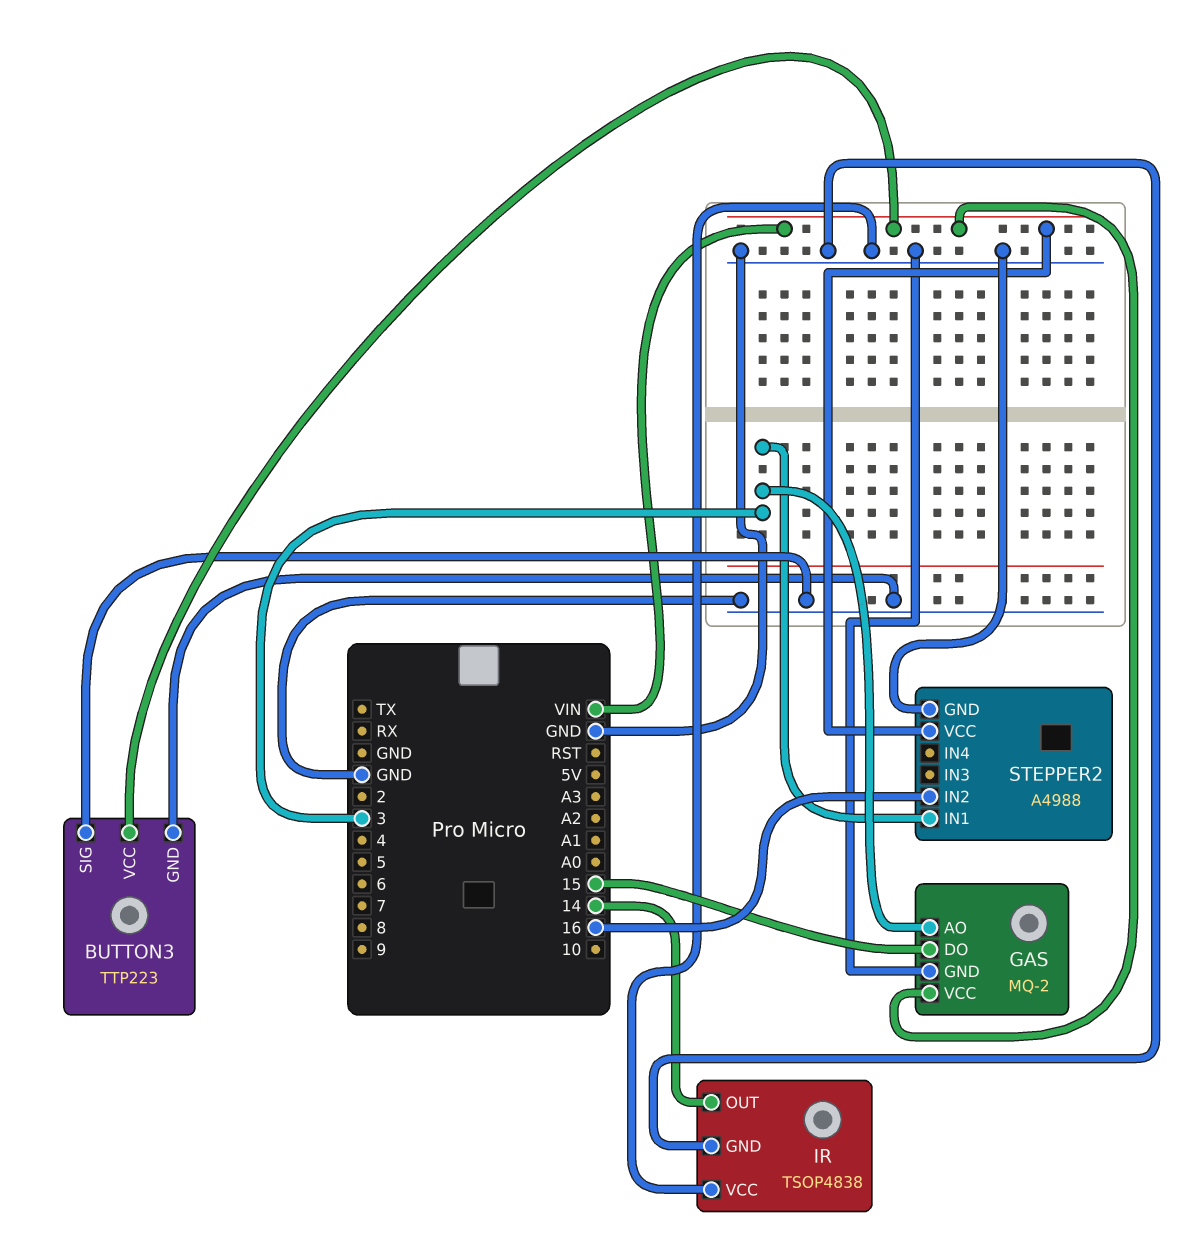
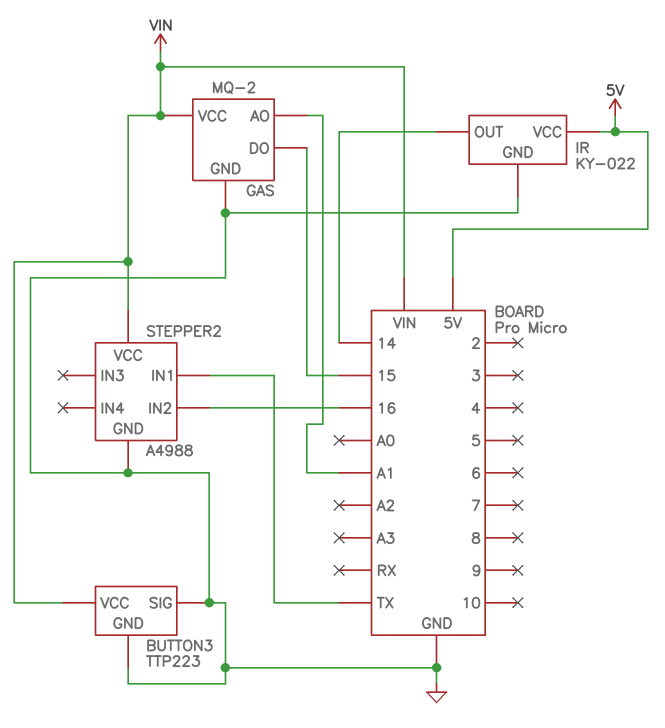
GAS pin AO: 3 -> A1
IR: TSOP4838 -> KY-022
IR pin VCC: GND -> 5V
STEPPER2 pin IN1: 3 -> TX

